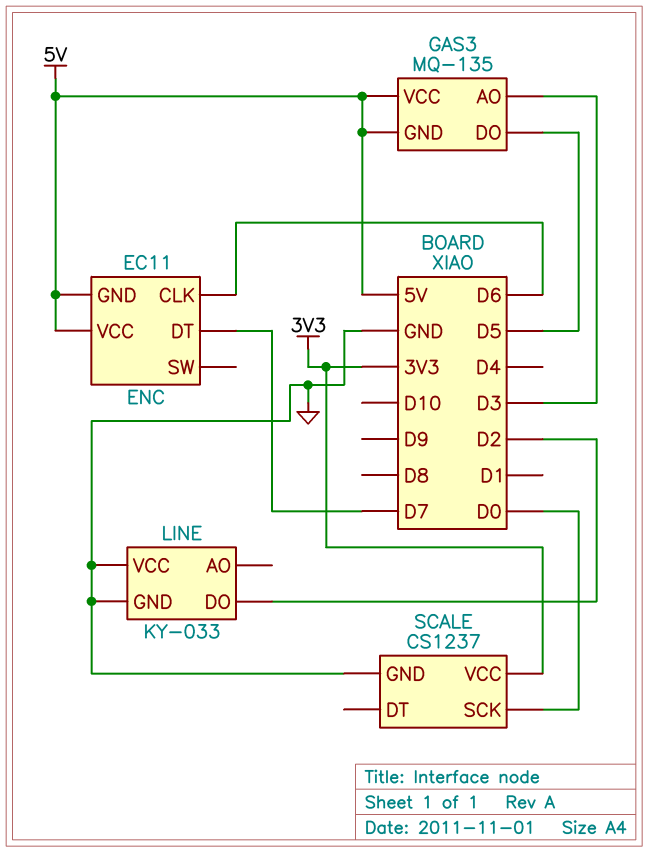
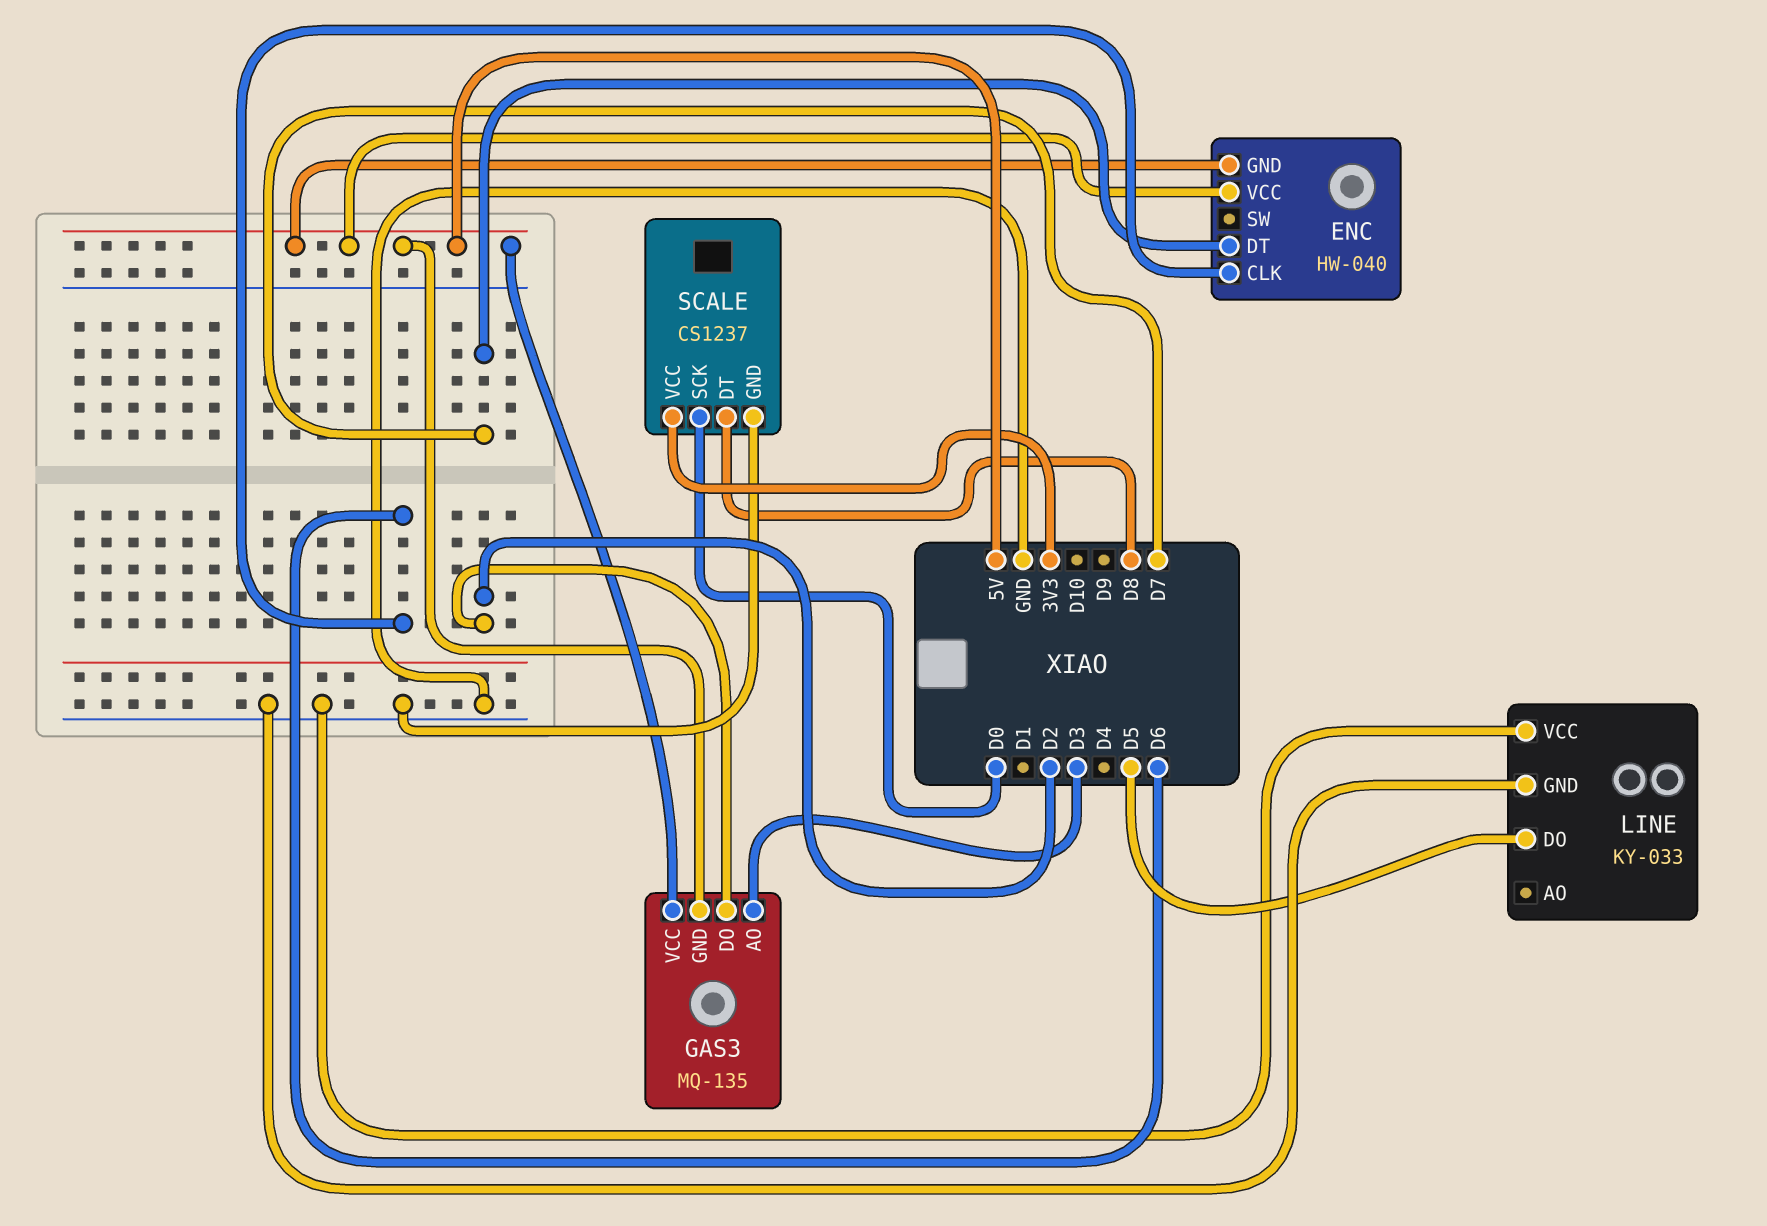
ENC: EC11 -> HW-040
GAS3 pin DO: D5 -> D2
LINE pin DO: D2 -> D5
SCALE pin DT: none -> D8

